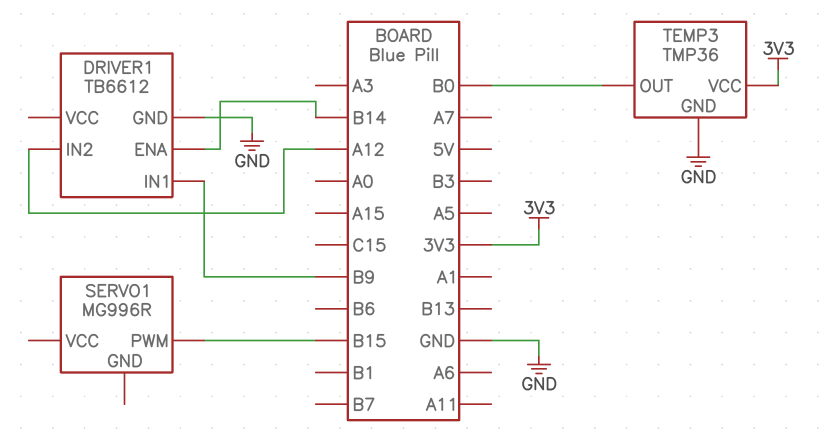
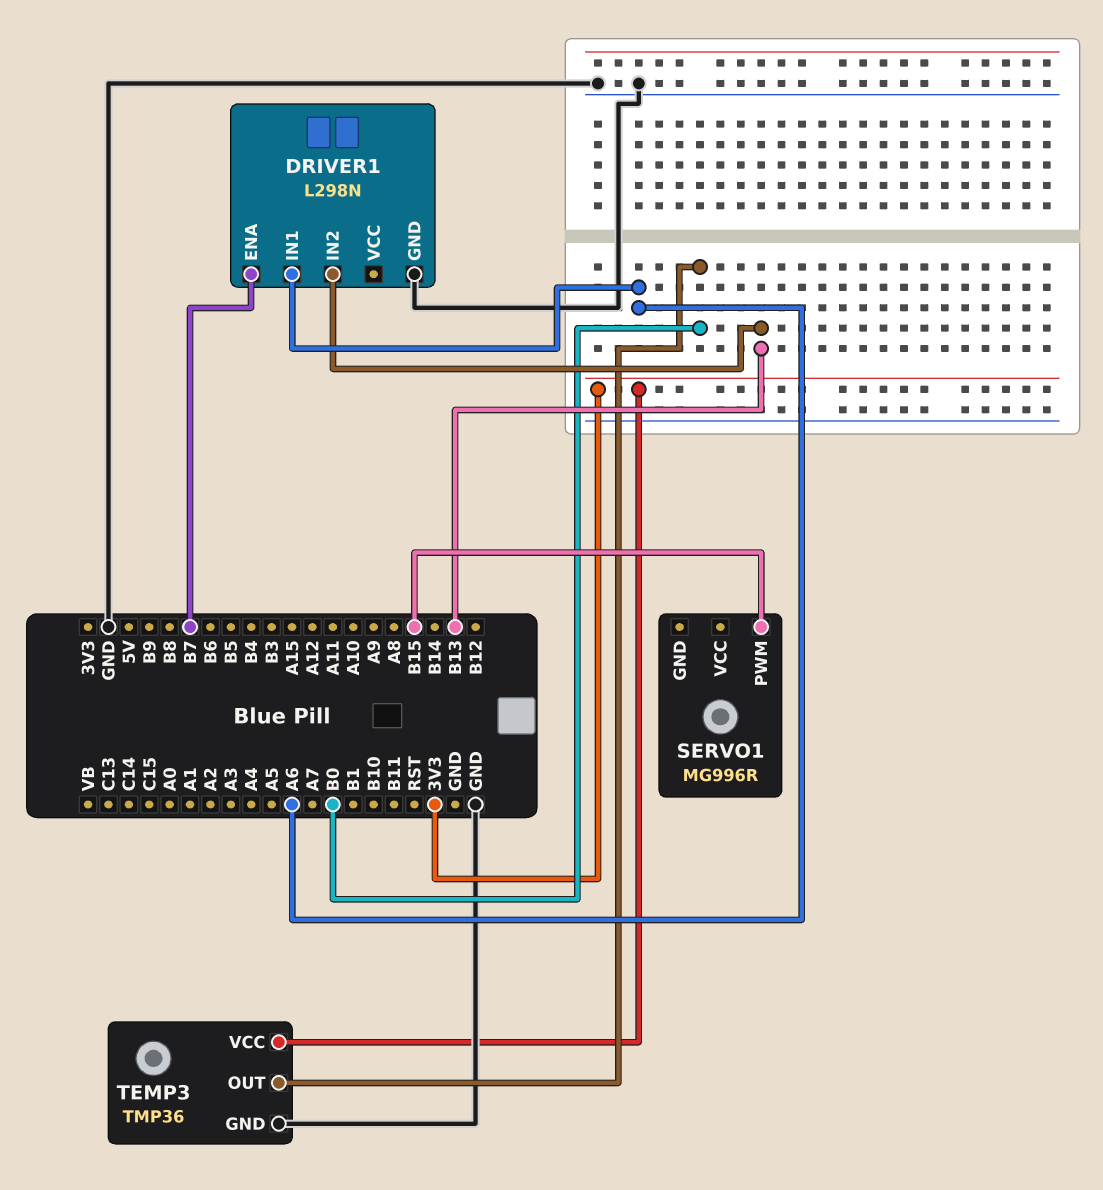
DRIVER1: TB6612 -> L298N
DRIVER1 pin ENA: B14 -> B7
DRIVER1 pin IN1: B9 -> A6
DRIVER1 pin IN2: A12 -> B13

